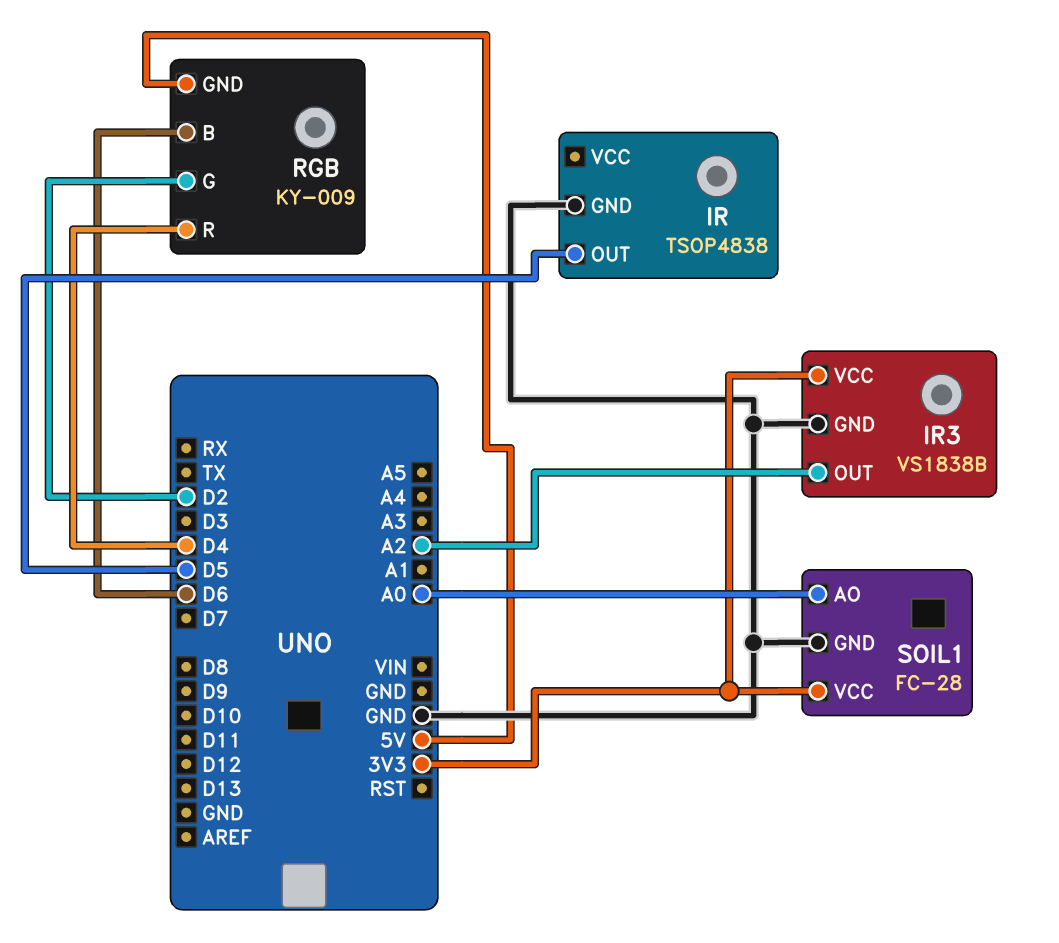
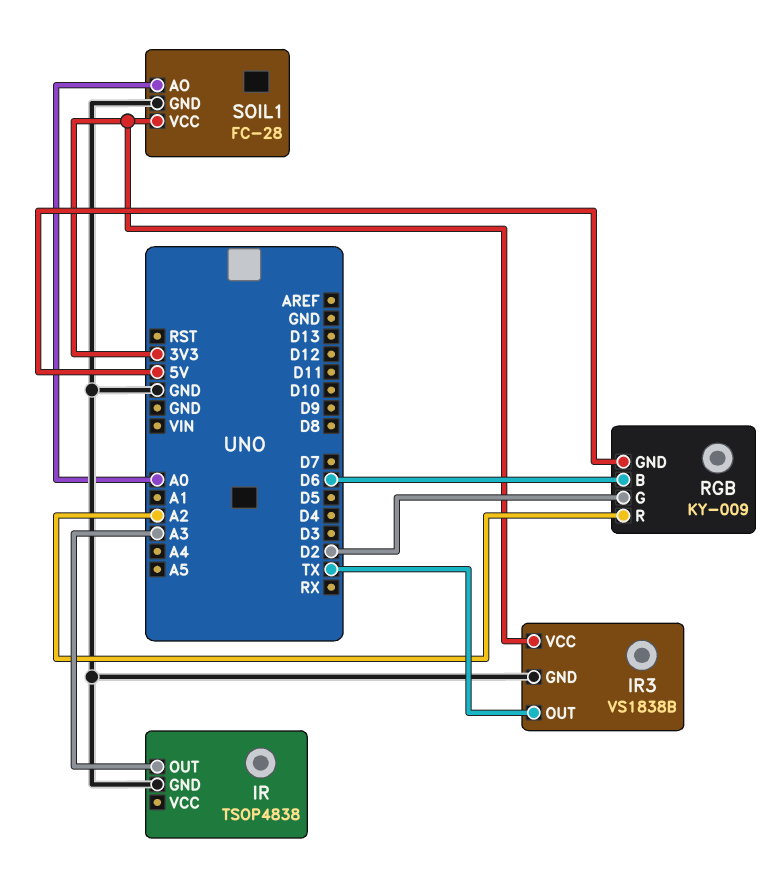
IR pin OUT: D5 -> A3
IR3 pin OUT: A2 -> TX
RGB pin R: D4 -> A2

